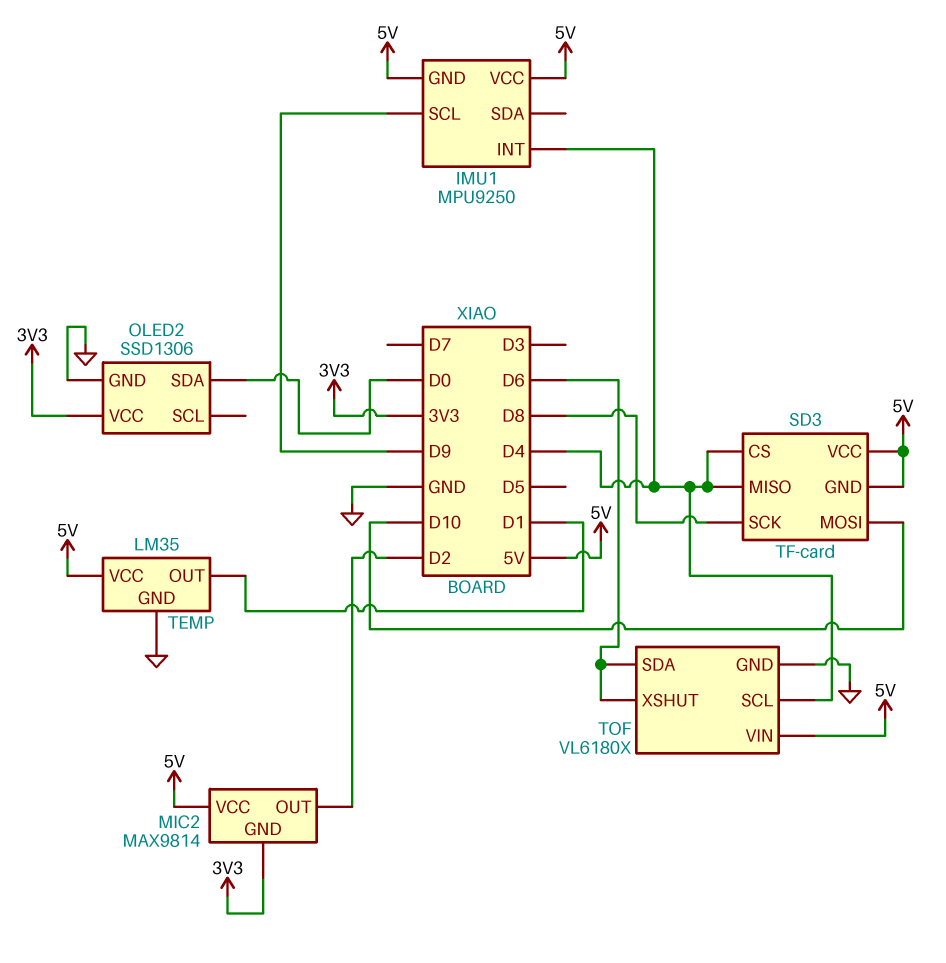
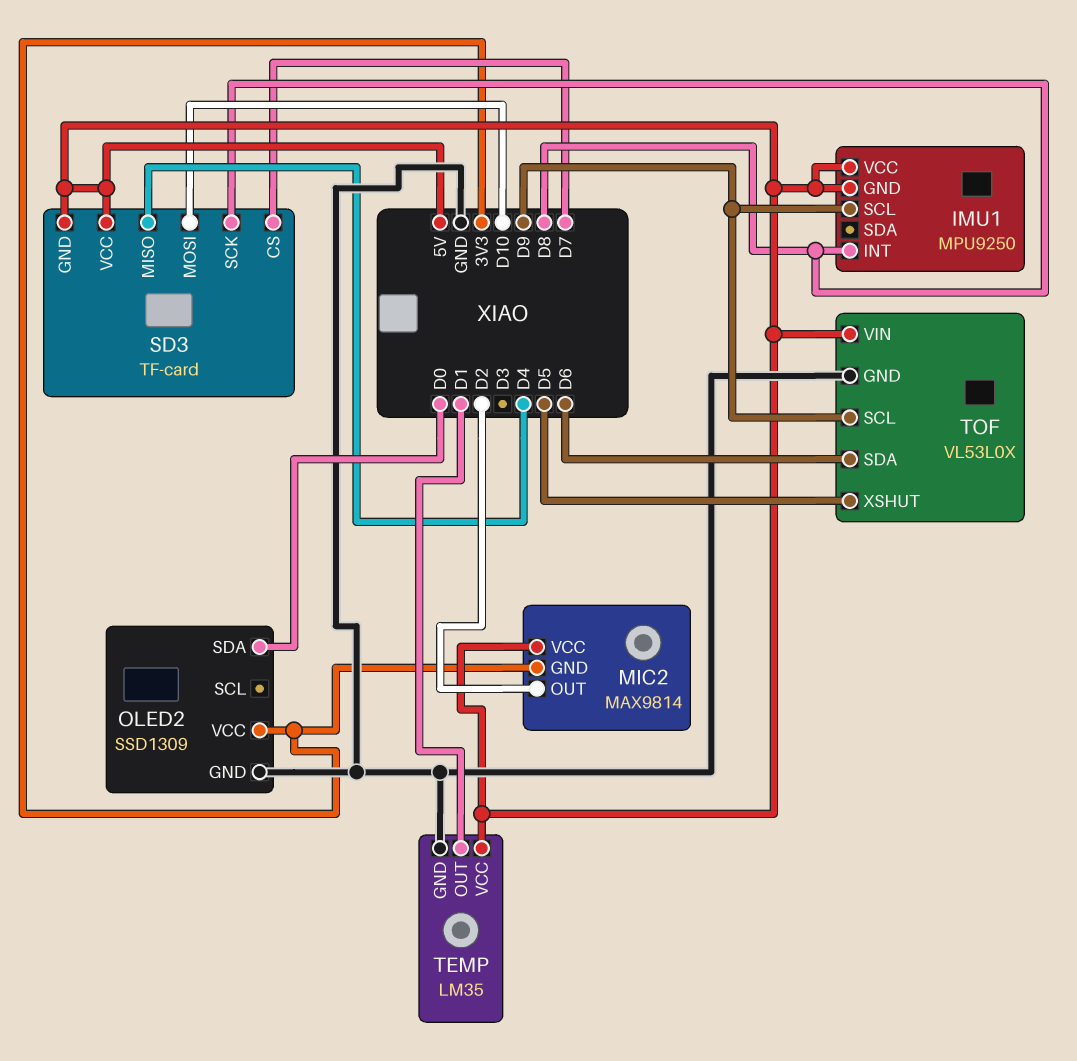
IMU1 pin INT: D4 -> D8
OLED2: SSD1306 -> SSD1309
SD3 pin CS: D4 -> D7
TOF: VL6180X -> VL53L0X
TOF pin SCL: D4 -> D9
TOF pin XSHUT: D6 -> D5

